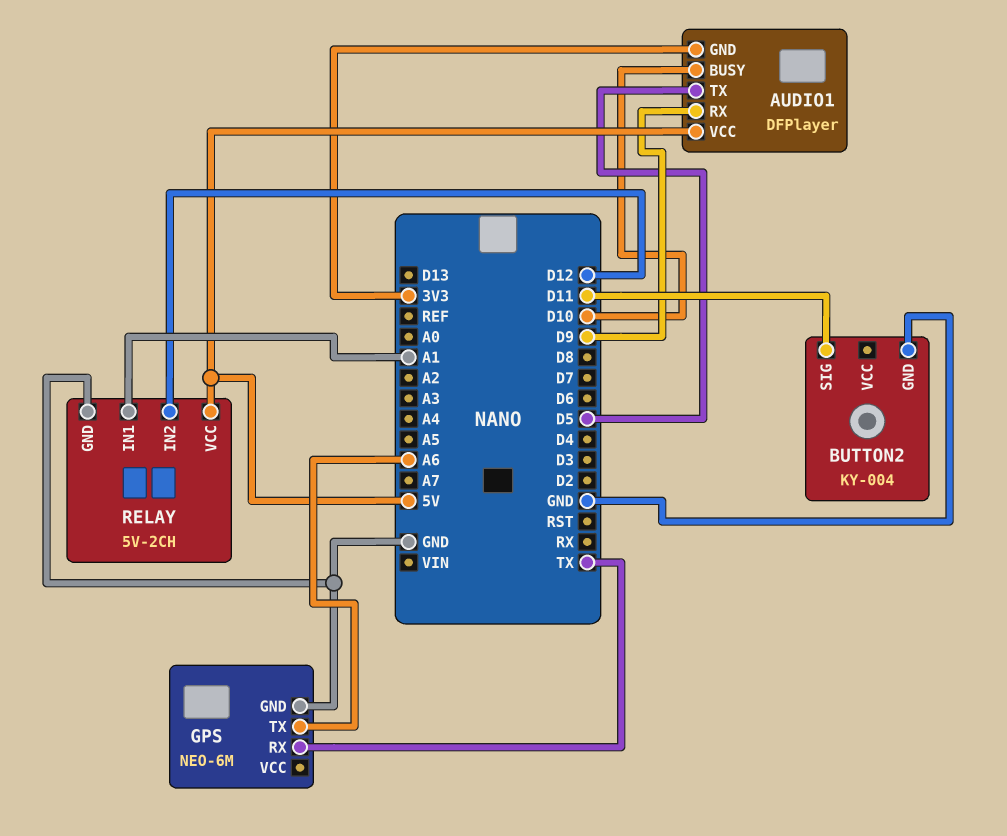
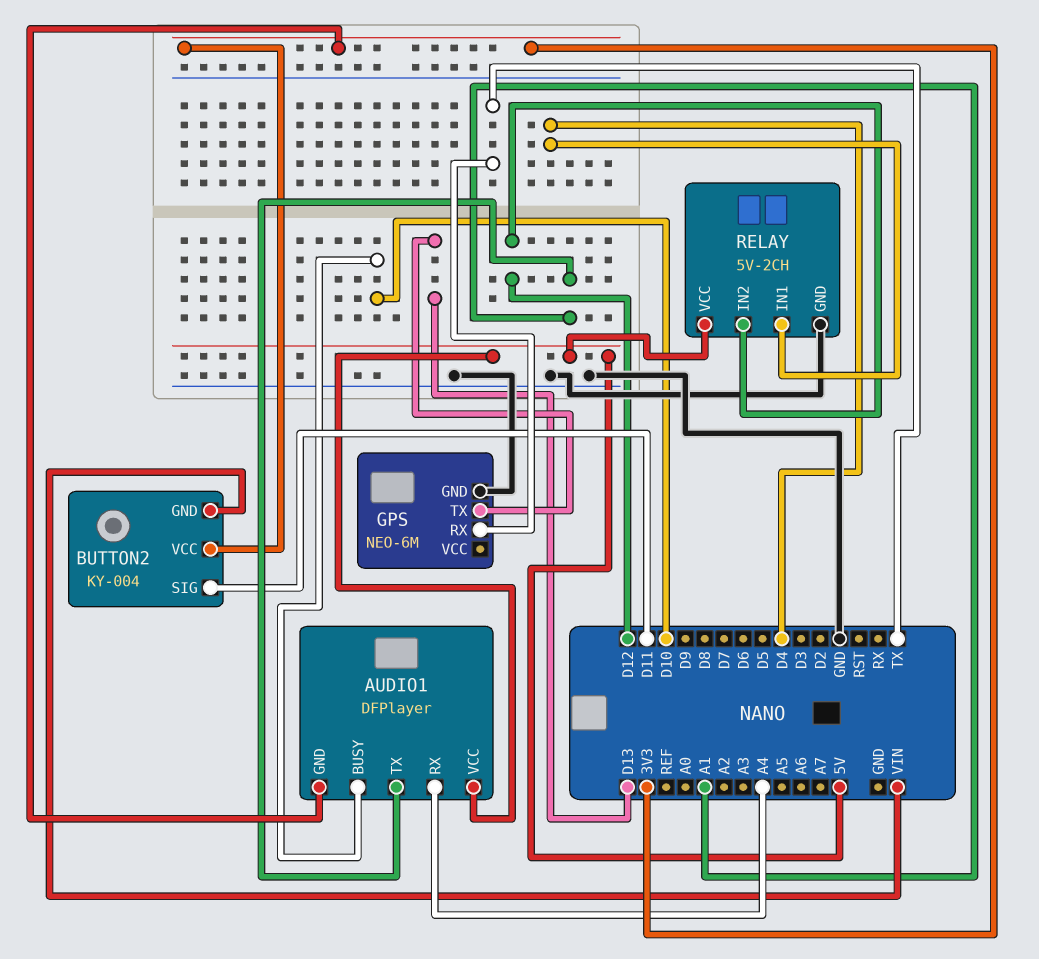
AUDIO1 pin RX: D9 -> A4
AUDIO1 pin TX: D5 -> A1
BUTTON2 pin GND: GND -> VIN
BUTTON2 pin VCC: none -> 3V3
GPS pin TX: A6 -> D13
RELAY pin IN1: A1 -> D4

